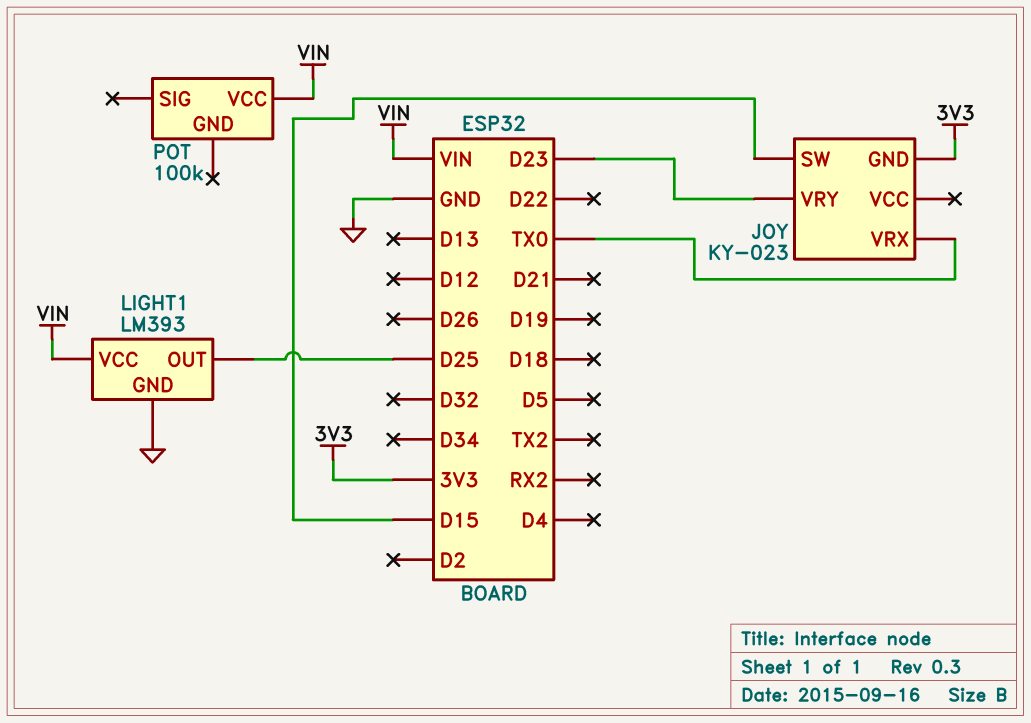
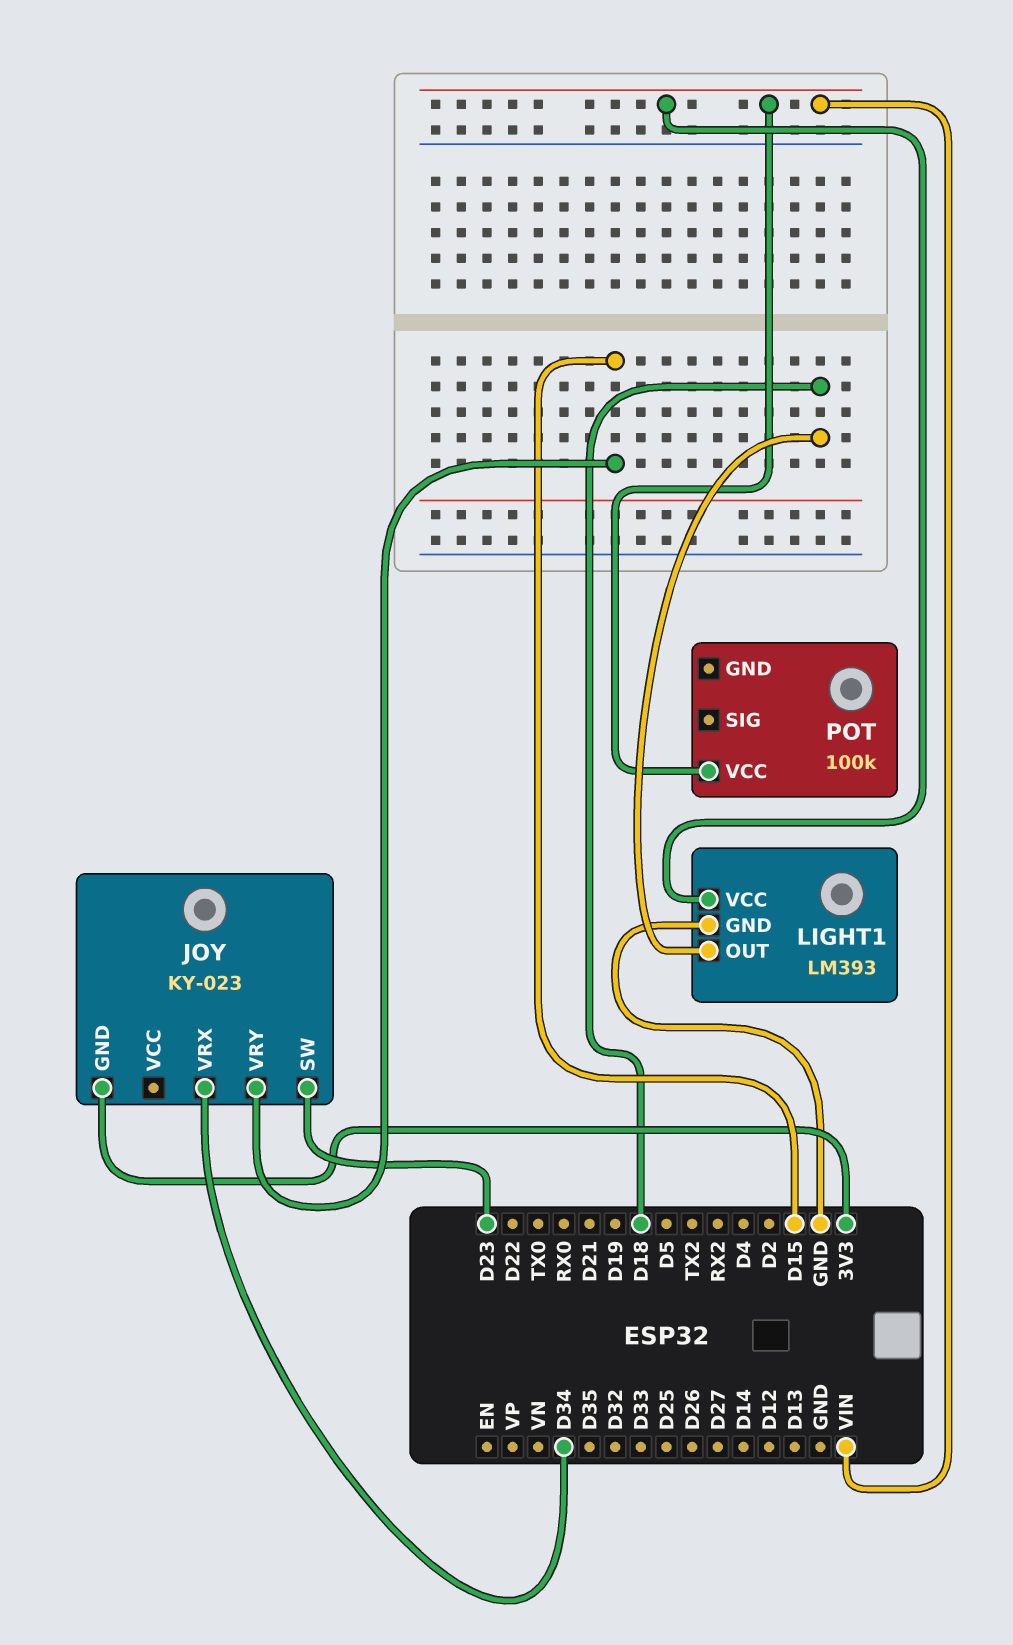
JOY pin SW: D15 -> D23
JOY pin VRX: TX0 -> D34
JOY pin VRY: D23 -> D15
LIGHT1 pin OUT: D25 -> D18

